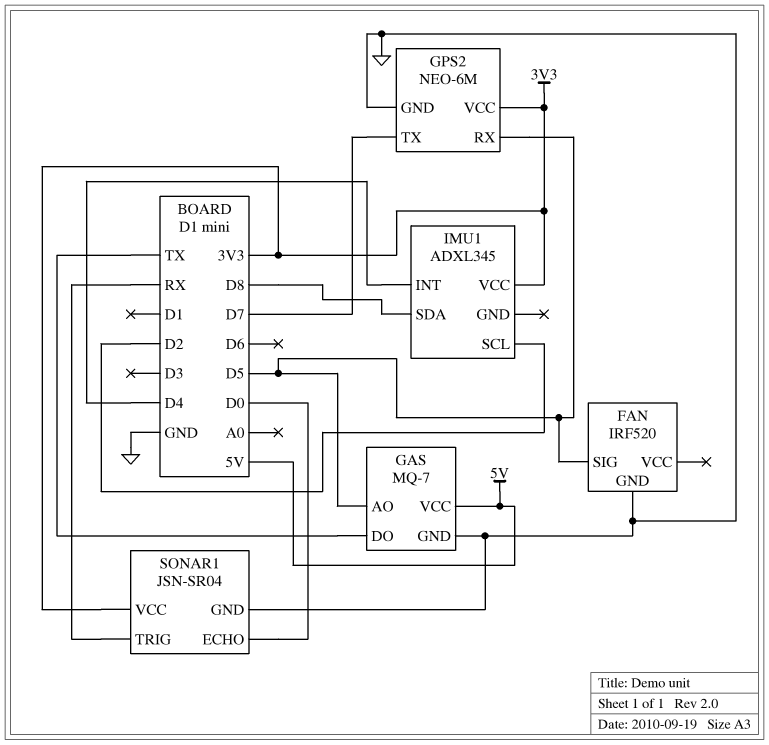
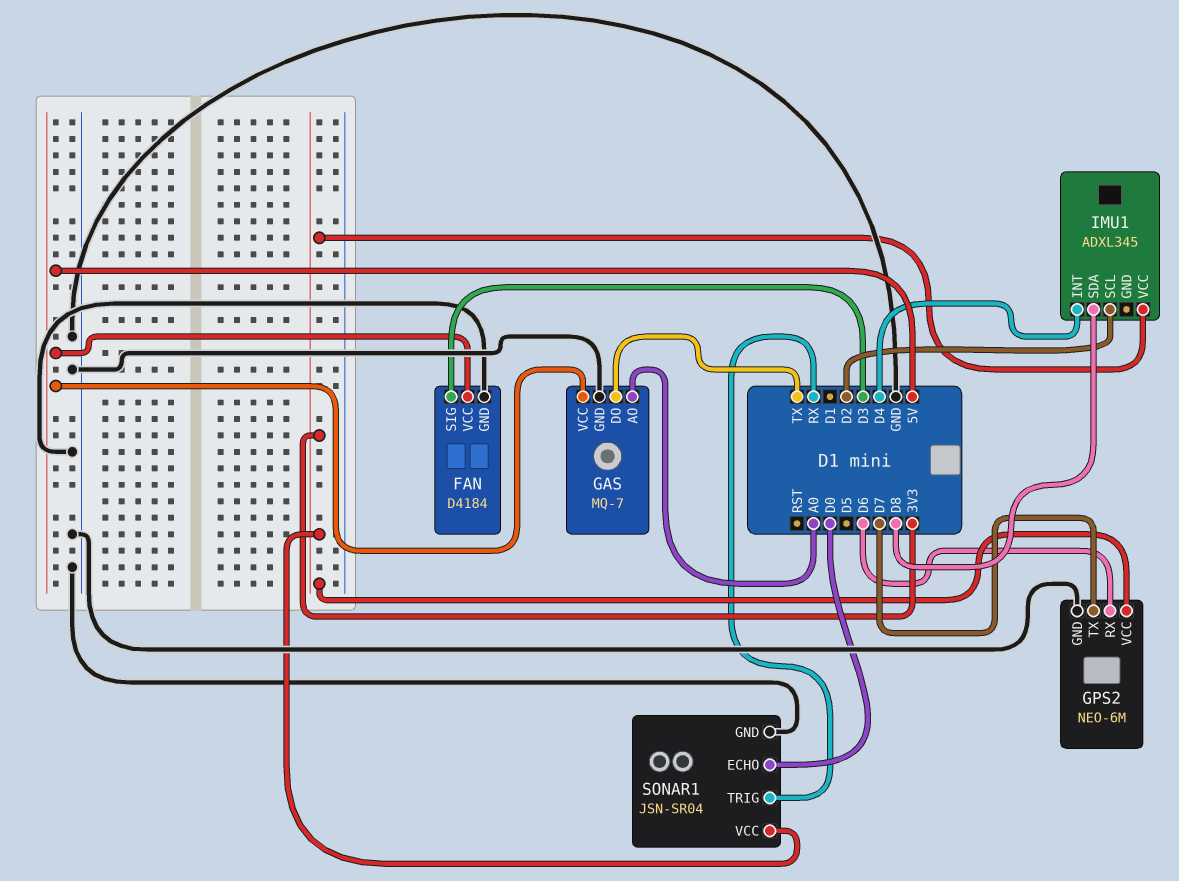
FAN: IRF520 -> D4184
FAN pin SIG: D5 -> D3
FAN pin VCC: none -> 5V
GAS pin AO: D5 -> A0
GPS2 pin RX: D5 -> D6

